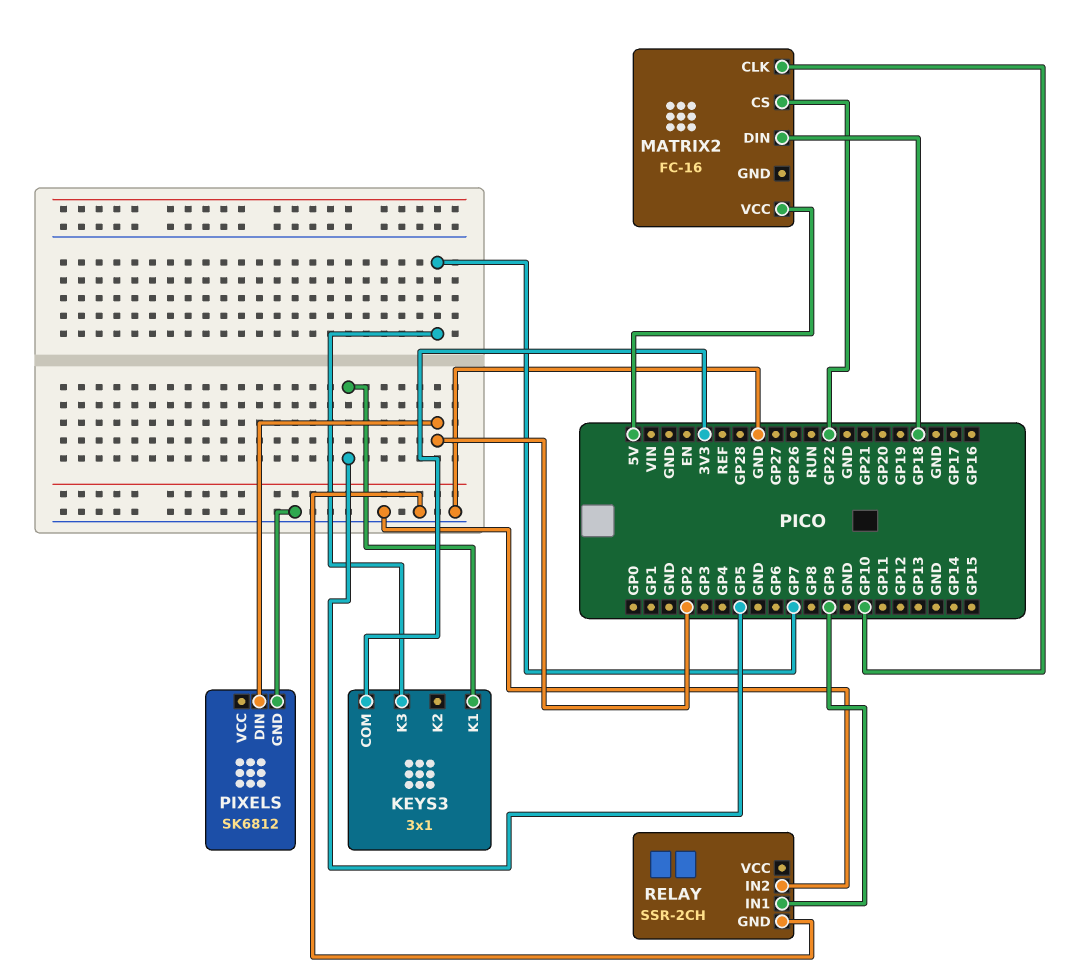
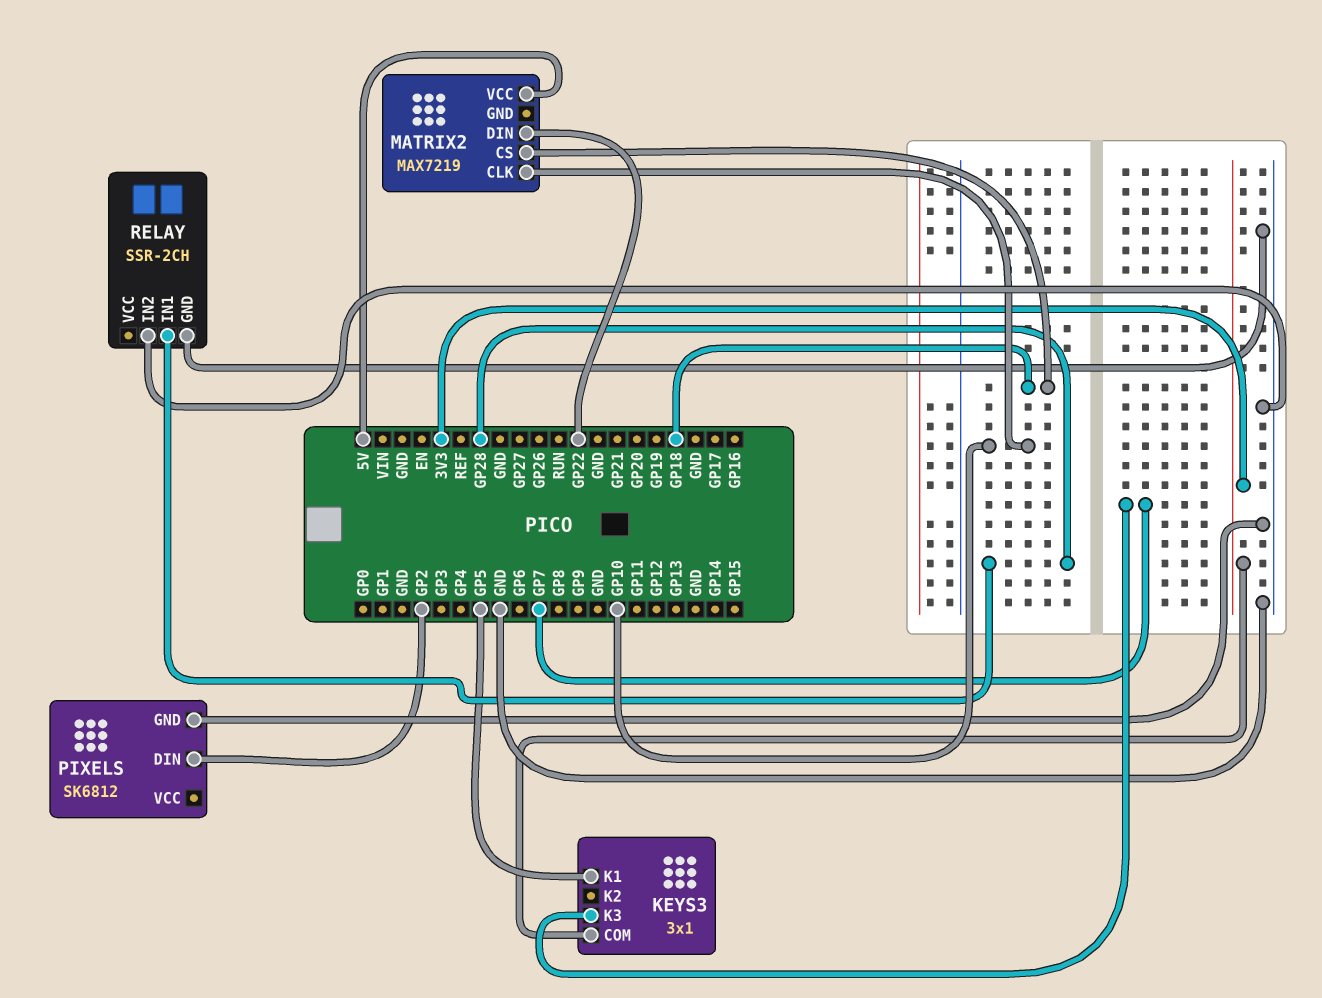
MATRIX2: FC-16 -> MAX7219
MATRIX2 pin CS: GP22 -> GP18
MATRIX2 pin DIN: GP18 -> GP22
RELAY pin IN1: GP9 -> GP28

